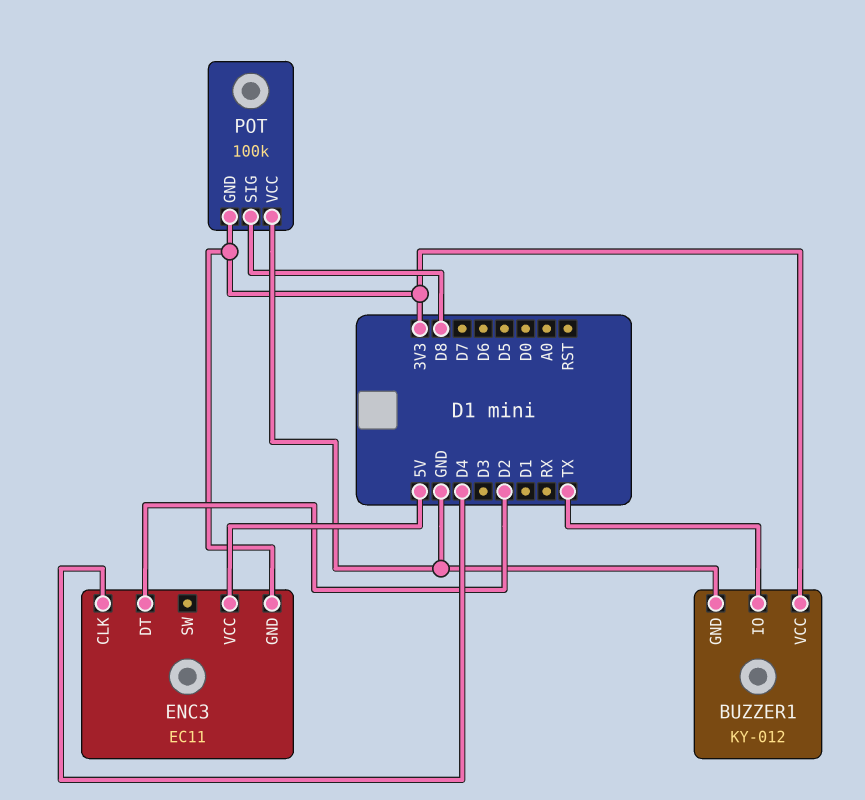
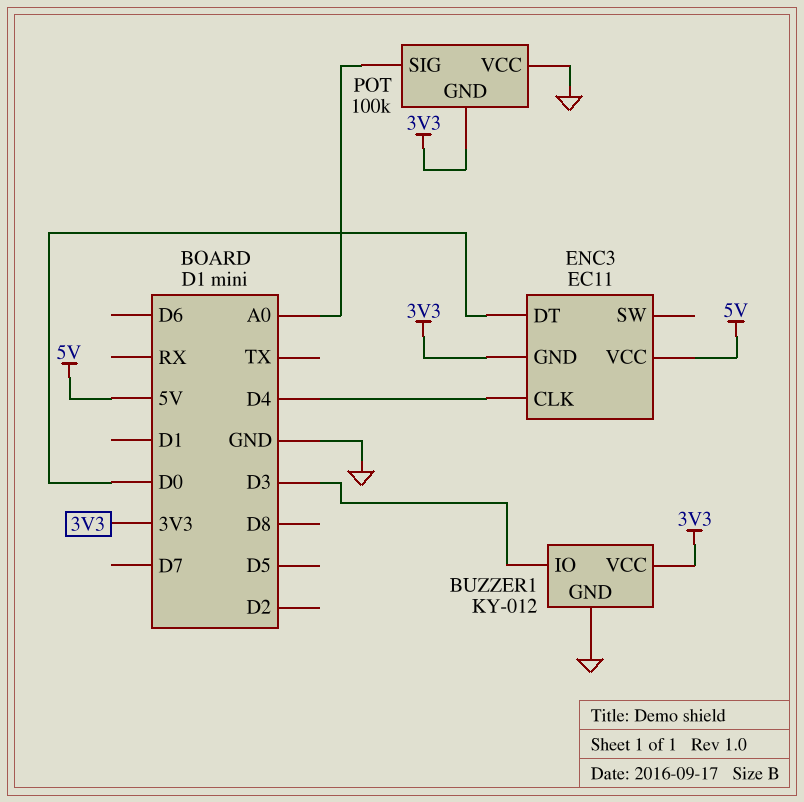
BUZZER1 pin IO: TX -> D3
ENC3 pin DT: D2 -> D0
POT pin SIG: D8 -> A0

